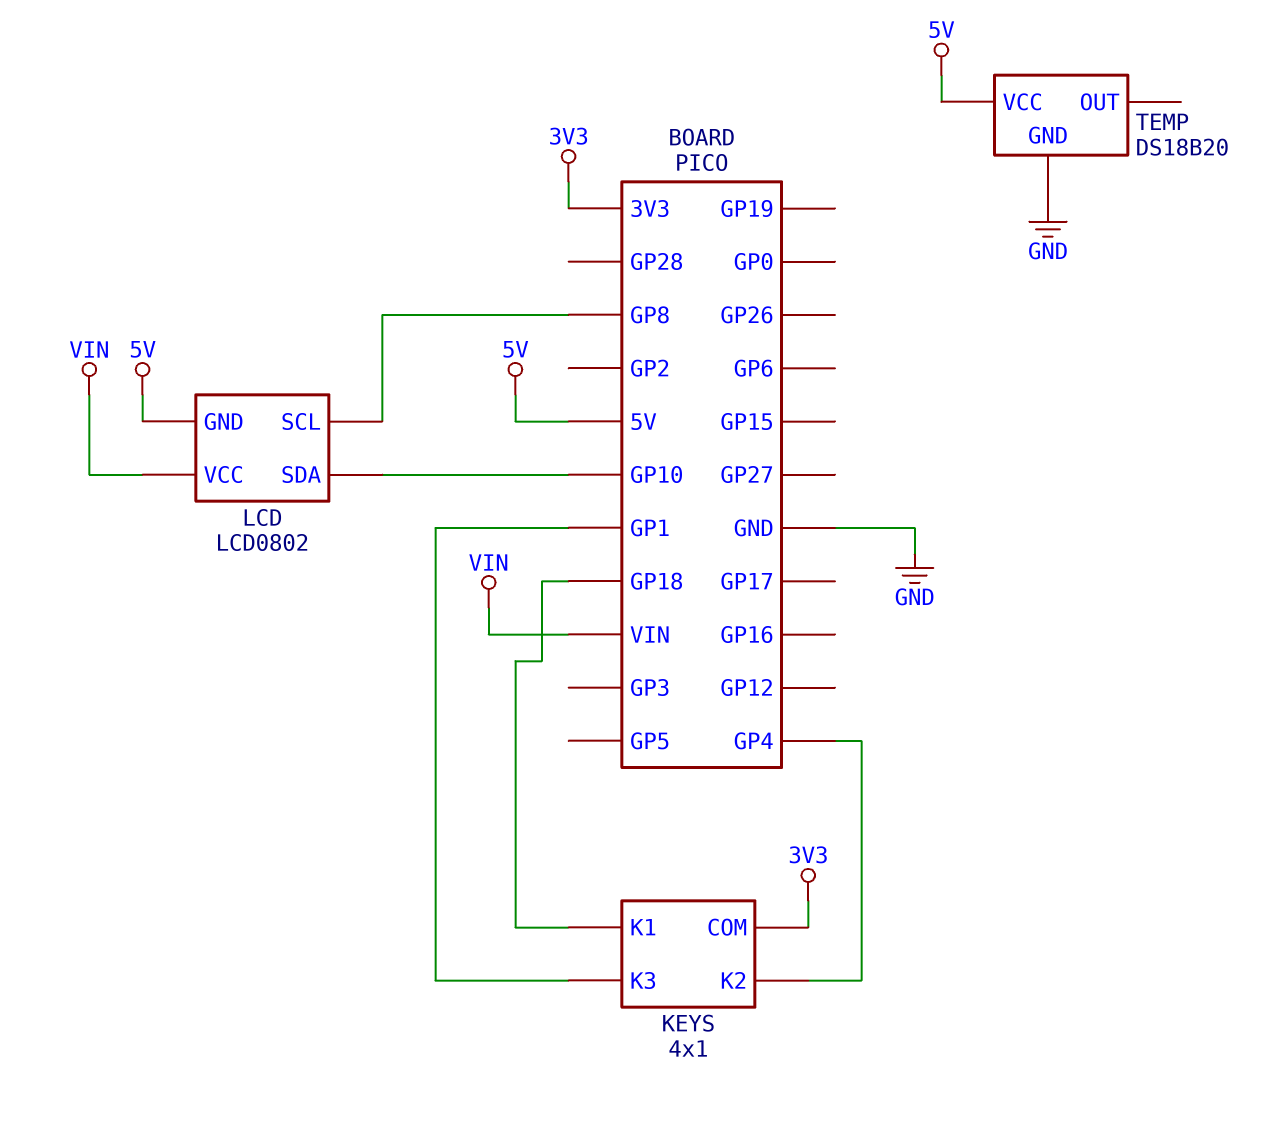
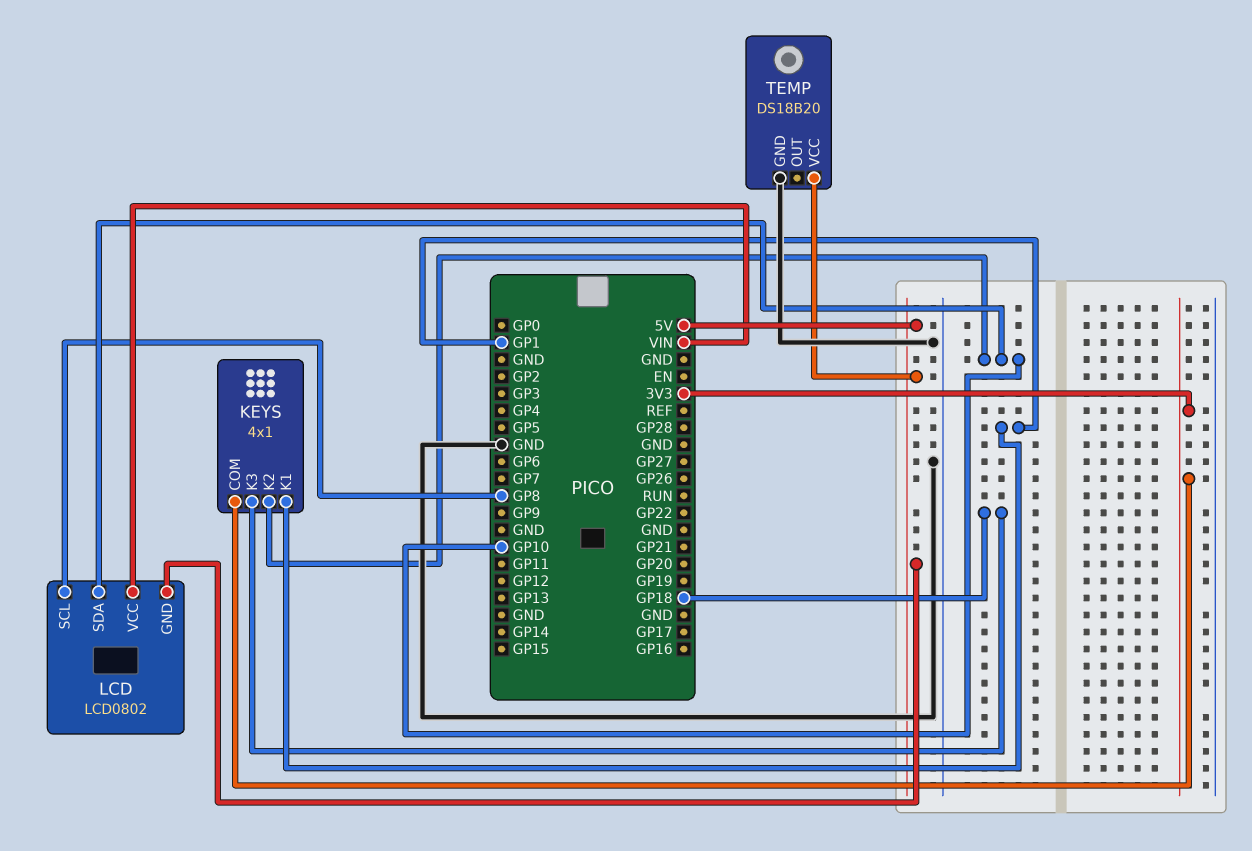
KEYS pin K1: GP18 -> GP1
KEYS pin K2: GP4 -> GP10
KEYS pin K3: GP1 -> GP18

